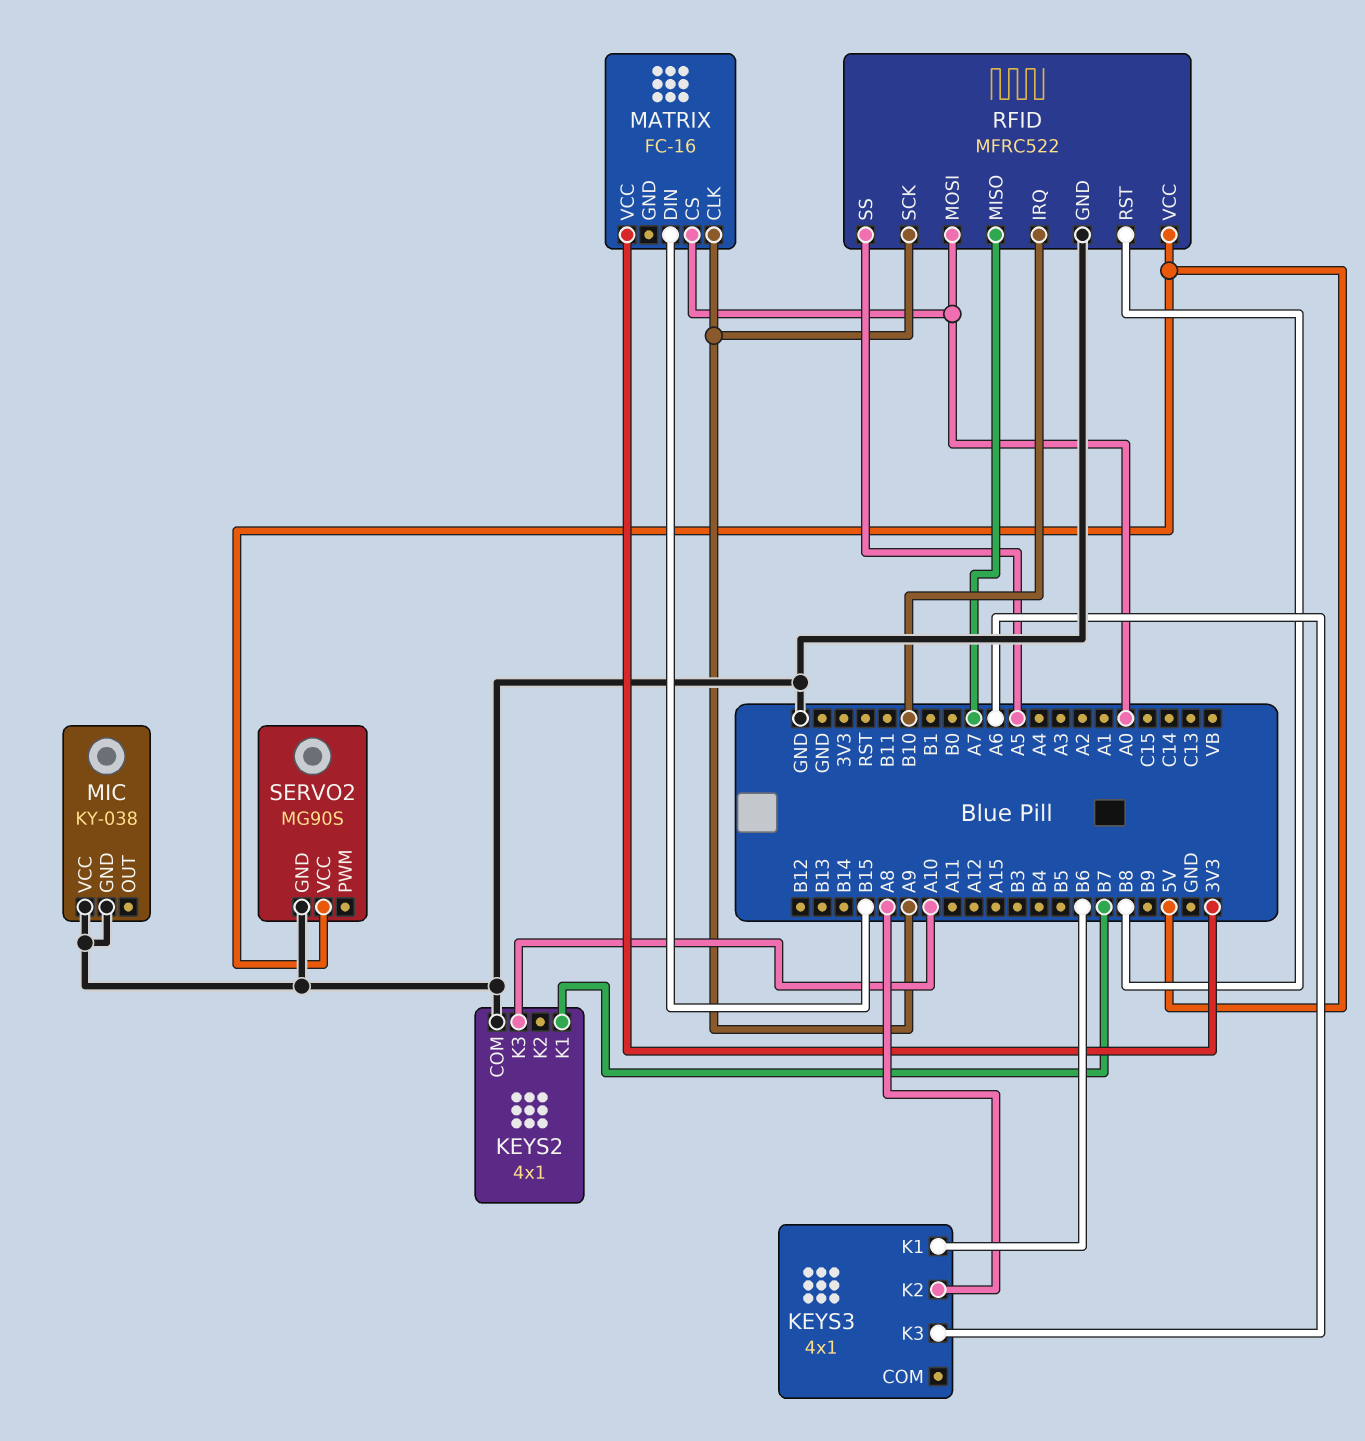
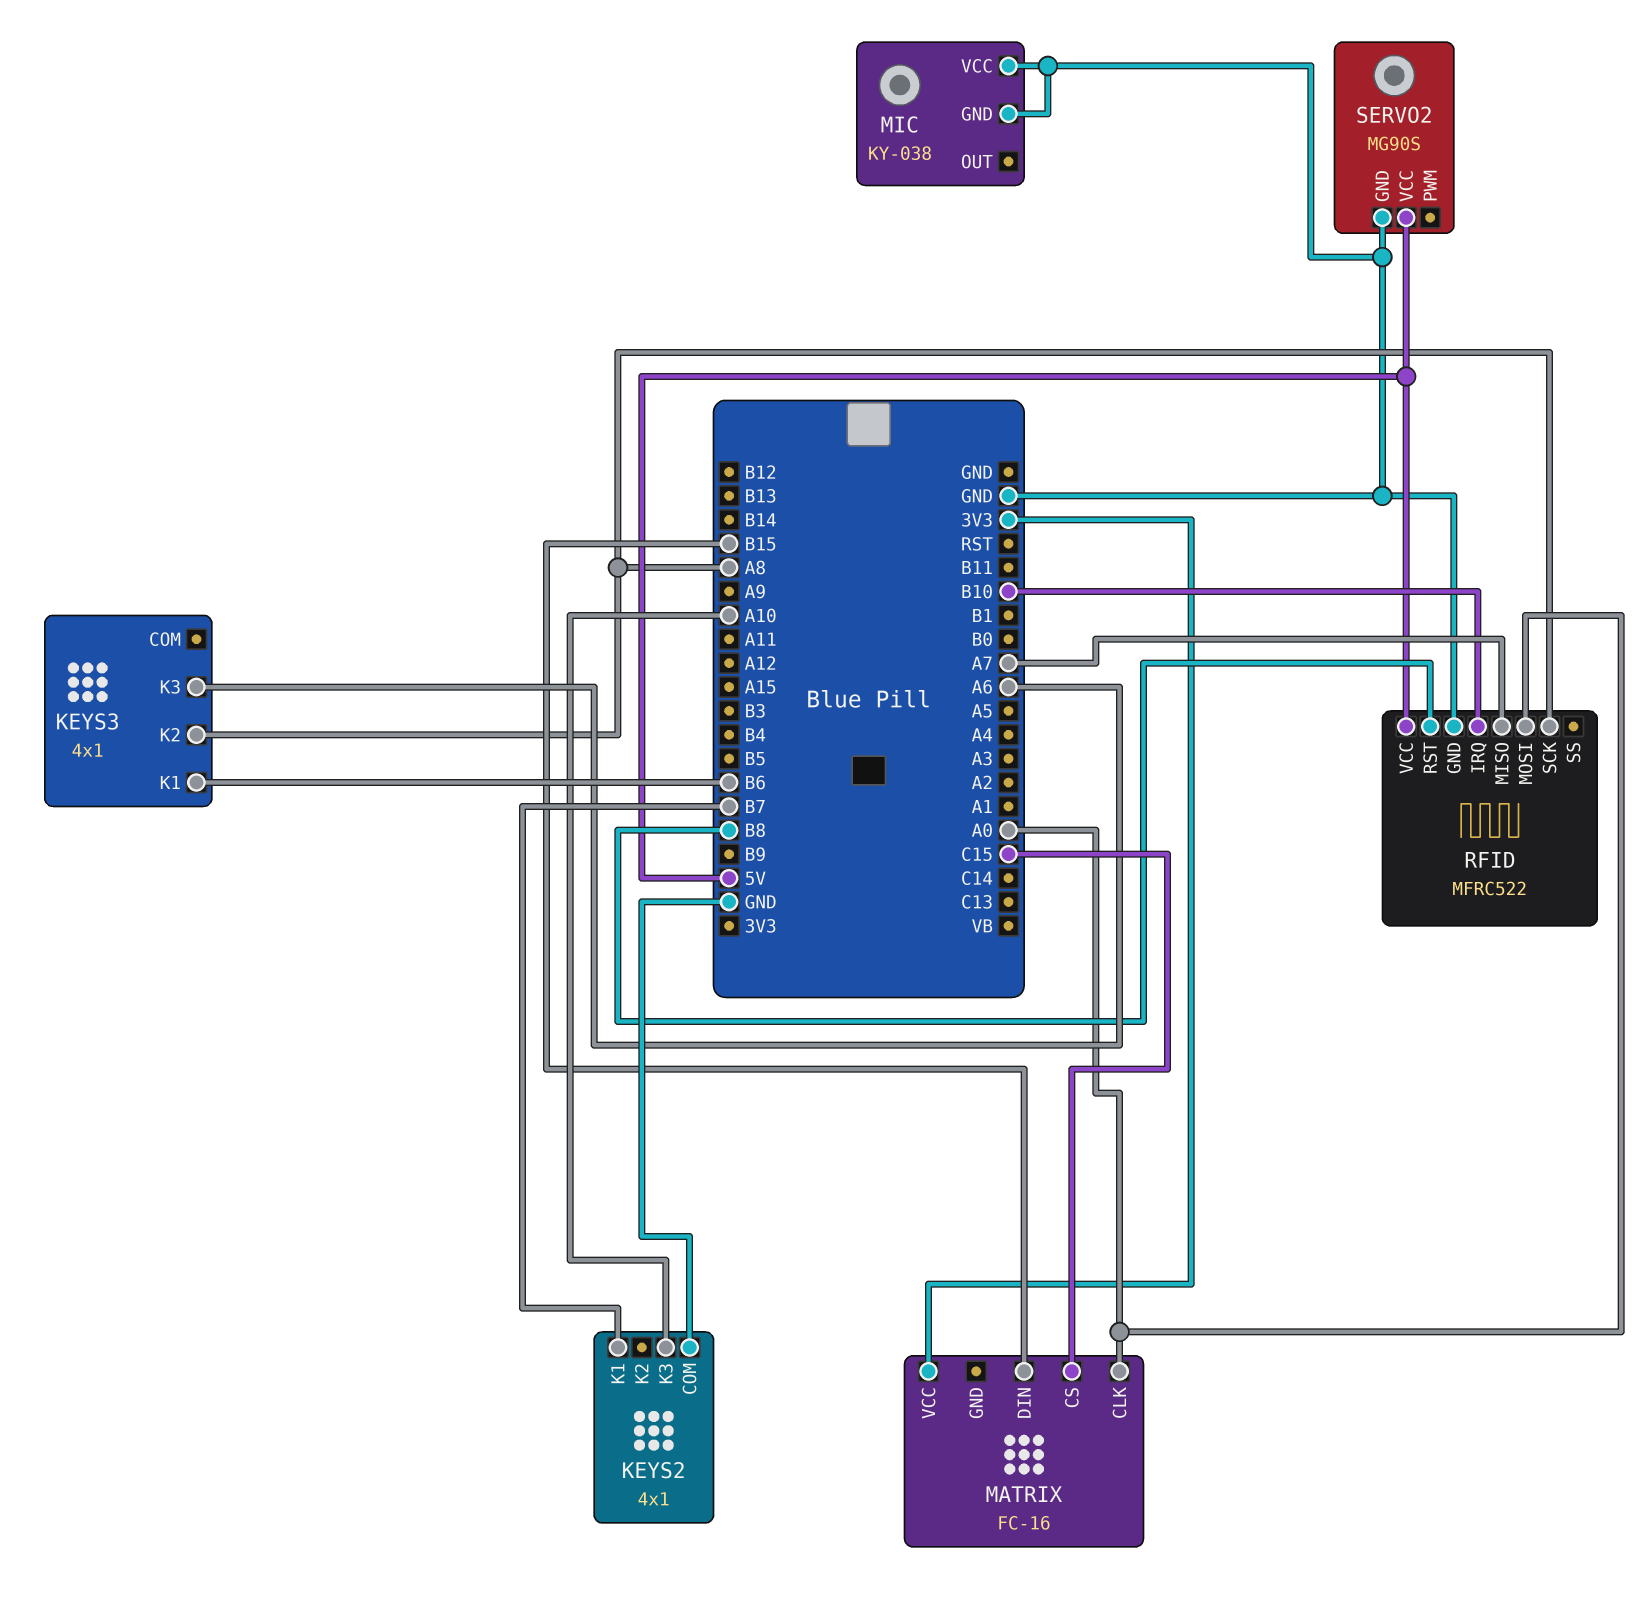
MATRIX pin CLK: A9 -> A0
MATRIX pin CS: A0 -> C15
RFID pin SCK: A9 -> A8
RFID pin SS: A5 -> none

